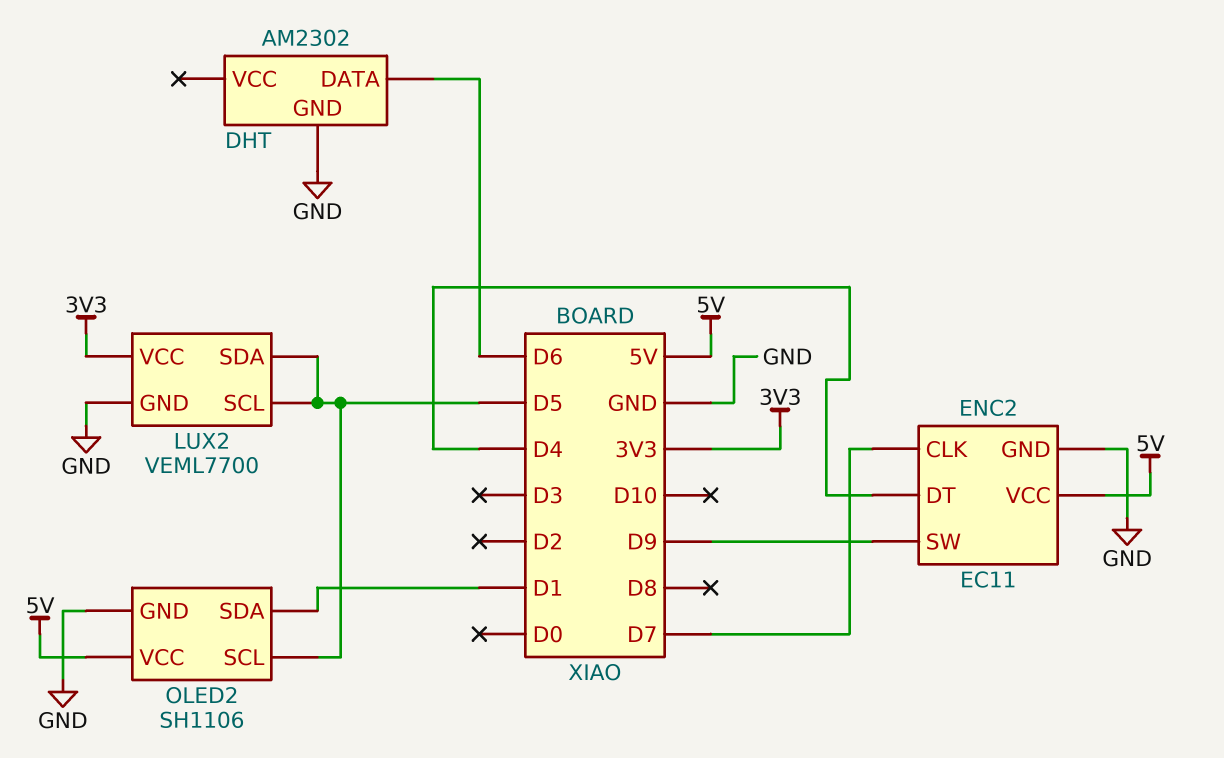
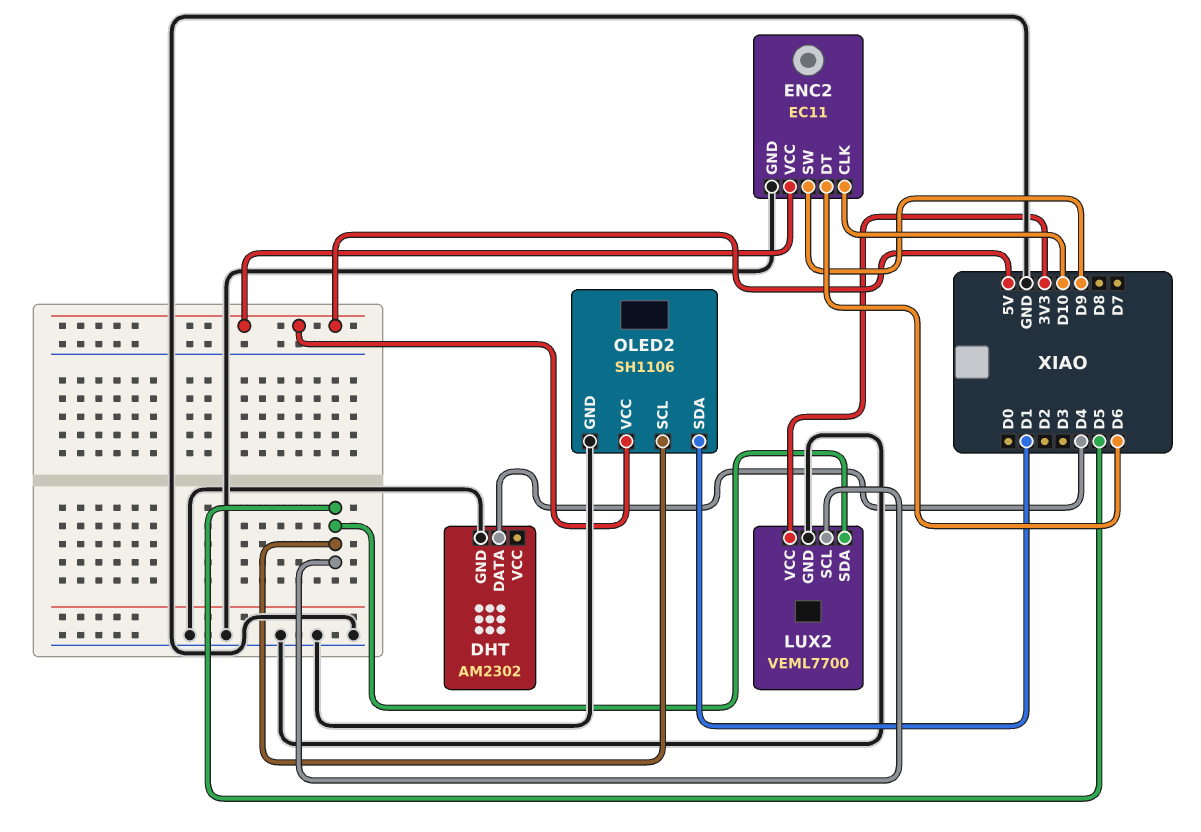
DHT pin DATA: D6 -> D4
ENC2 pin CLK: D7 -> D10
ENC2 pin DT: D4 -> D6

